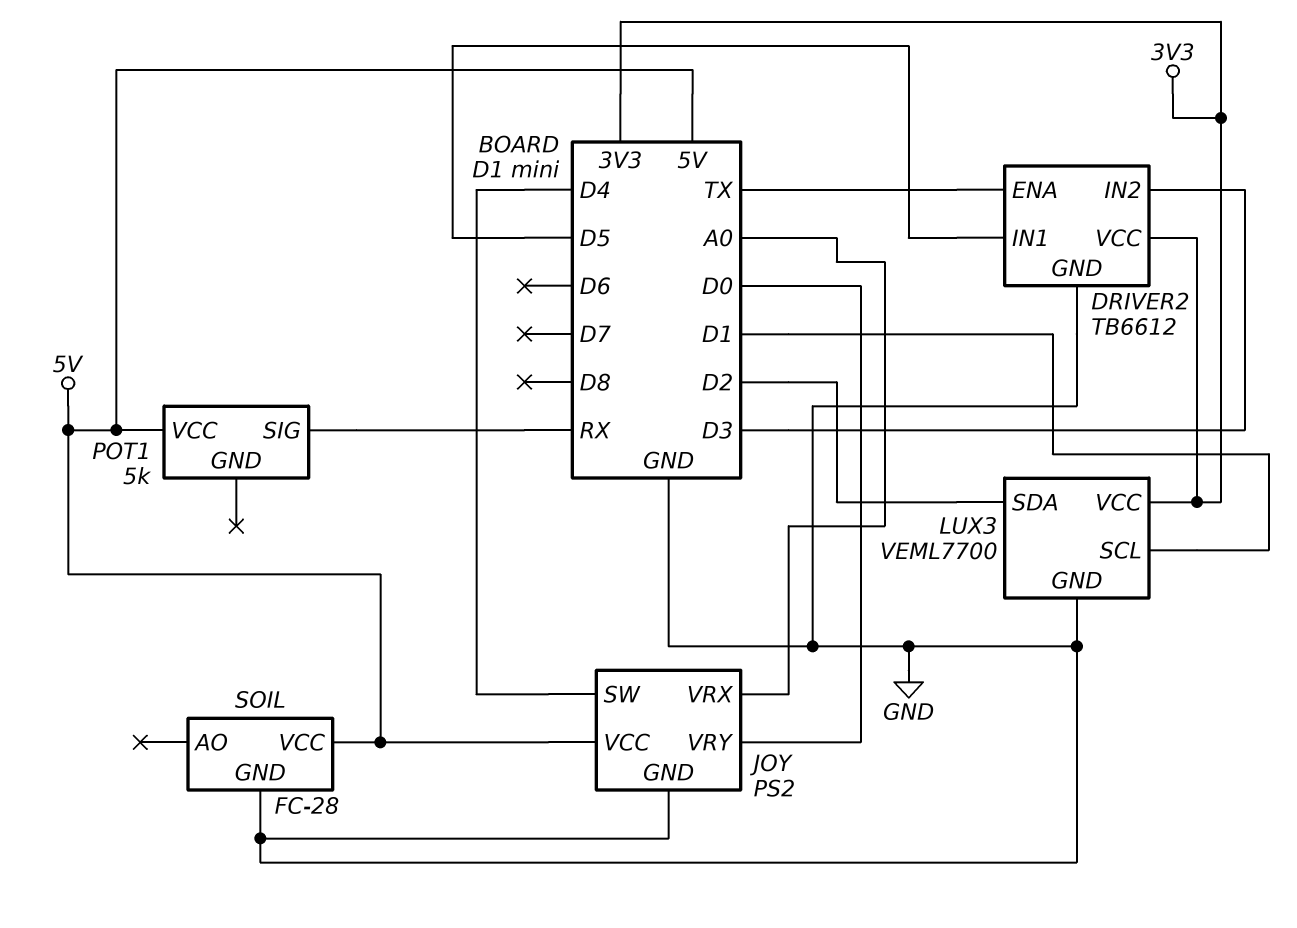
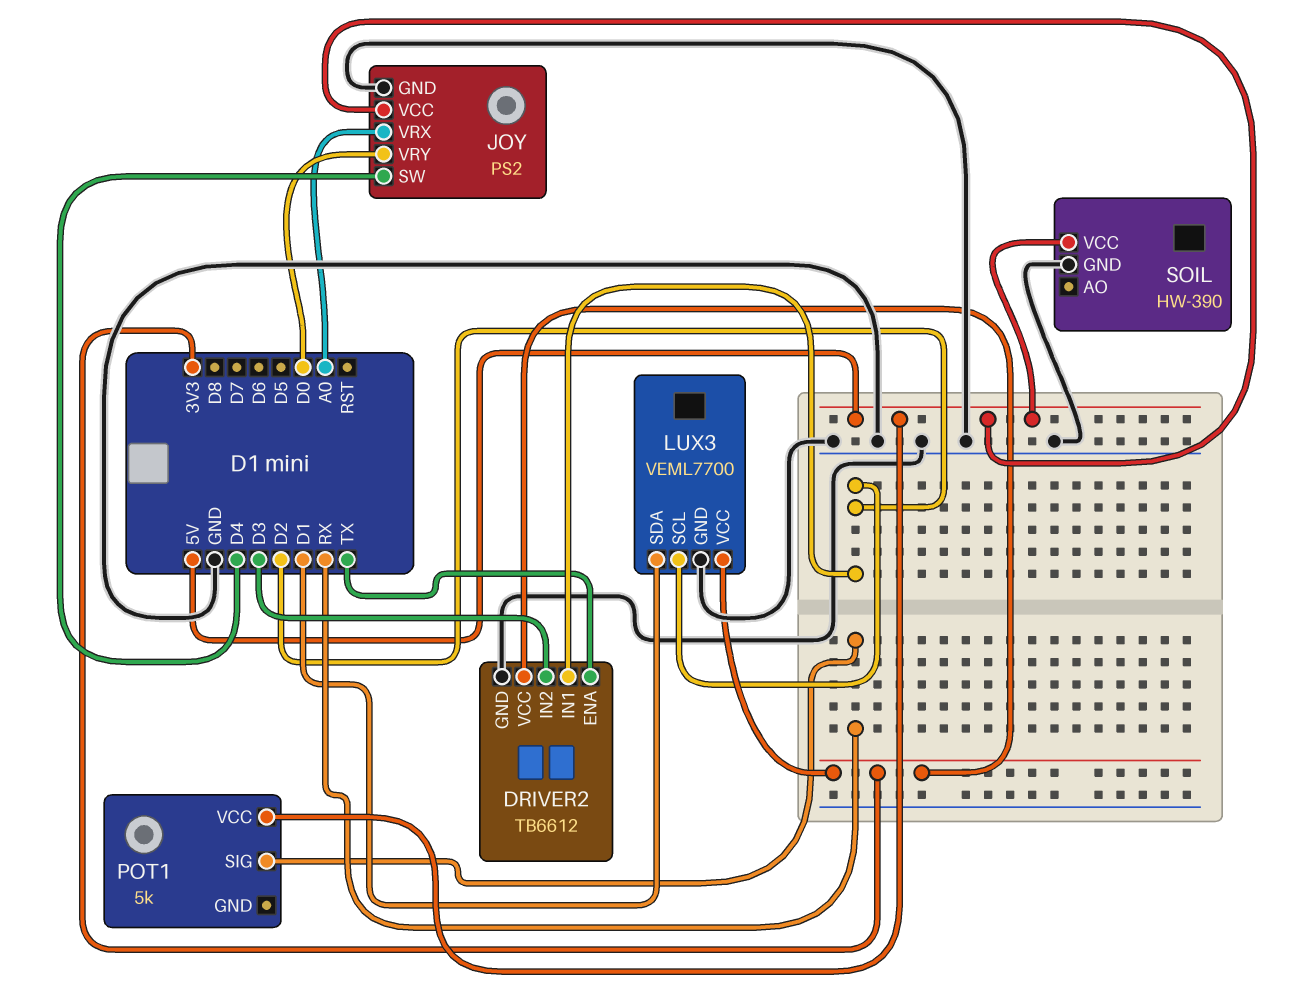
DRIVER2 pin IN1: D5 -> D2
LUX3 pin SCL: D1 -> D2
LUX3 pin SDA: D2 -> D1
SOIL: FC-28 -> HW-390

